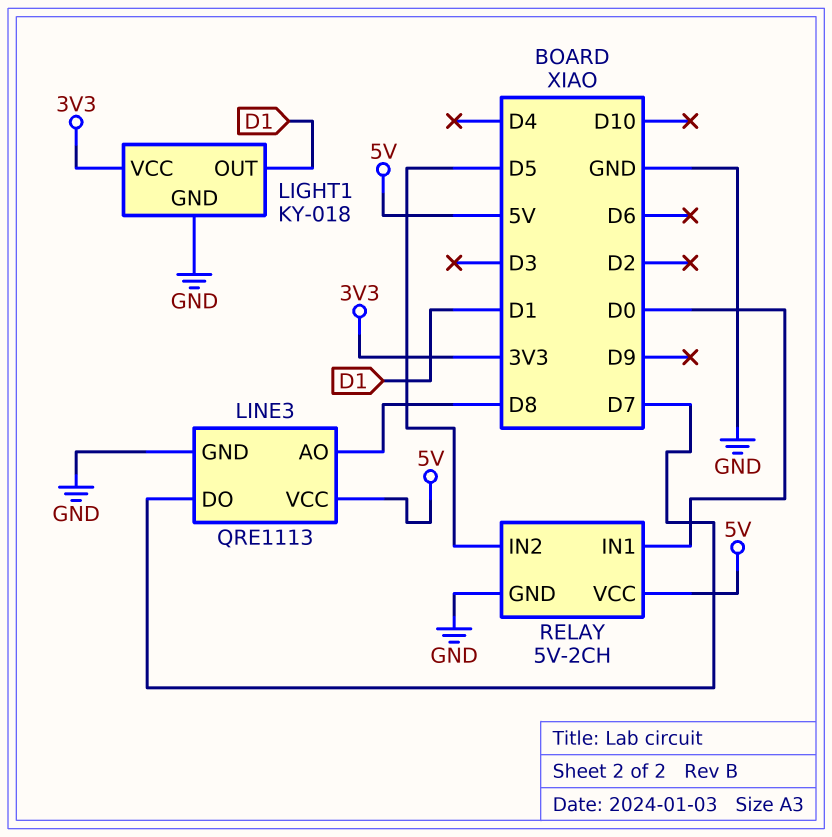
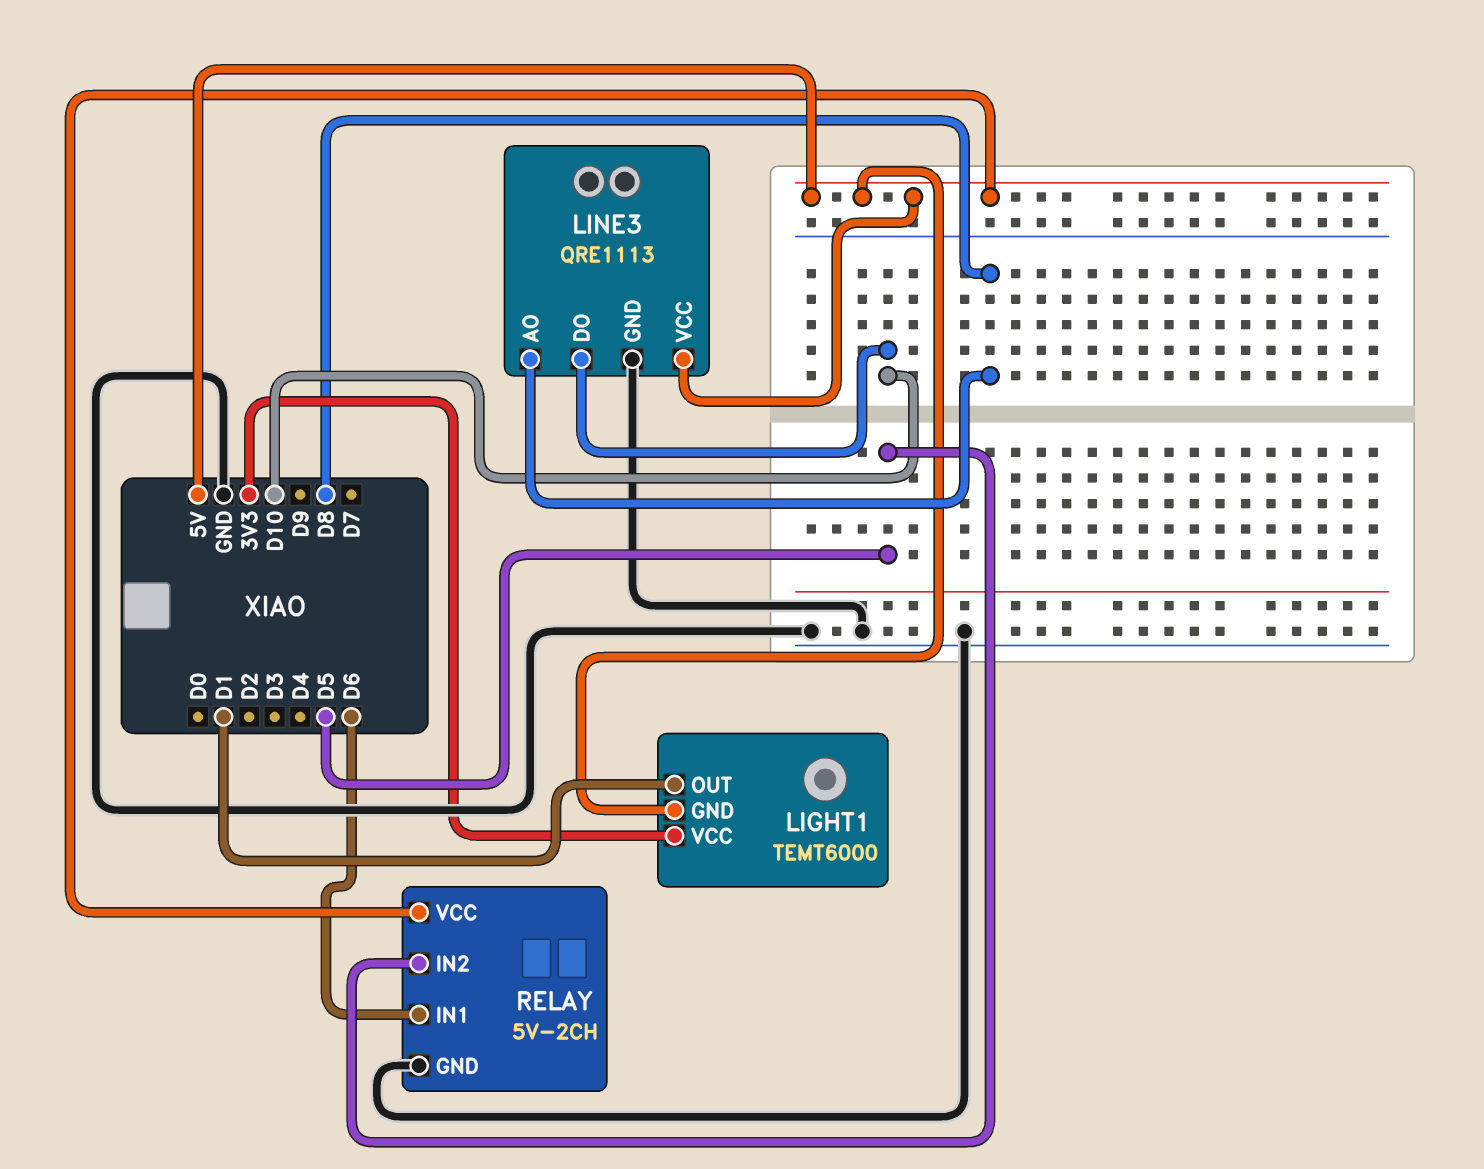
LIGHT1: KY-018 -> TEMT6000
LIGHT1 pin GND: GND -> 5V
LINE3 pin DO: D7 -> D10
RELAY pin IN1: D0 -> D6

